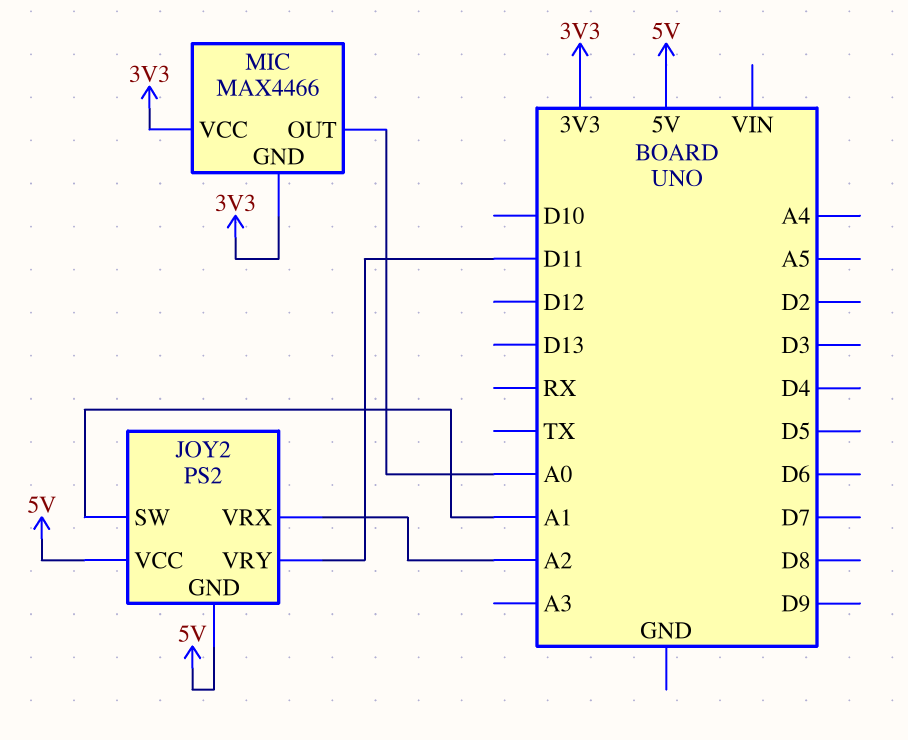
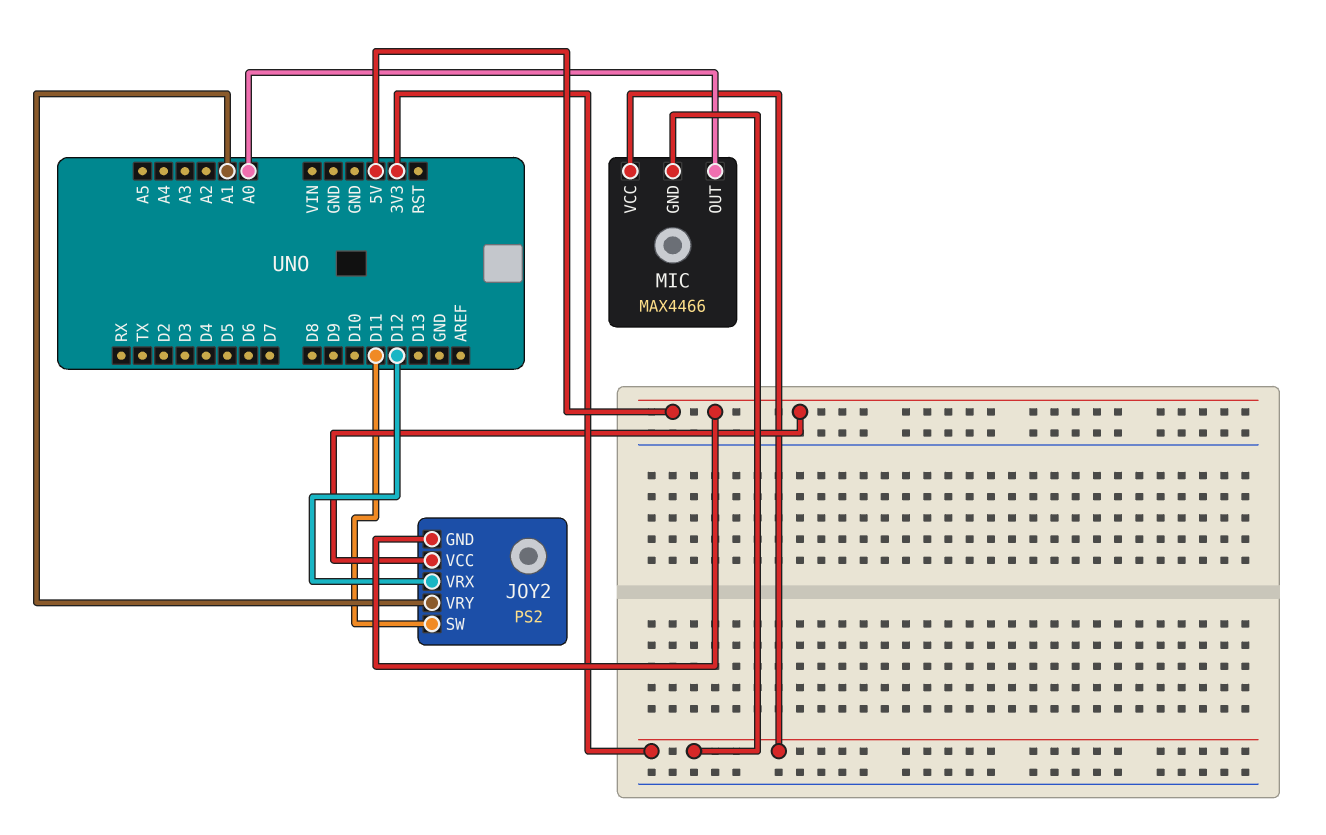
JOY2 pin SW: A1 -> D11
JOY2 pin VRX: A2 -> D12
JOY2 pin VRY: D11 -> A1

